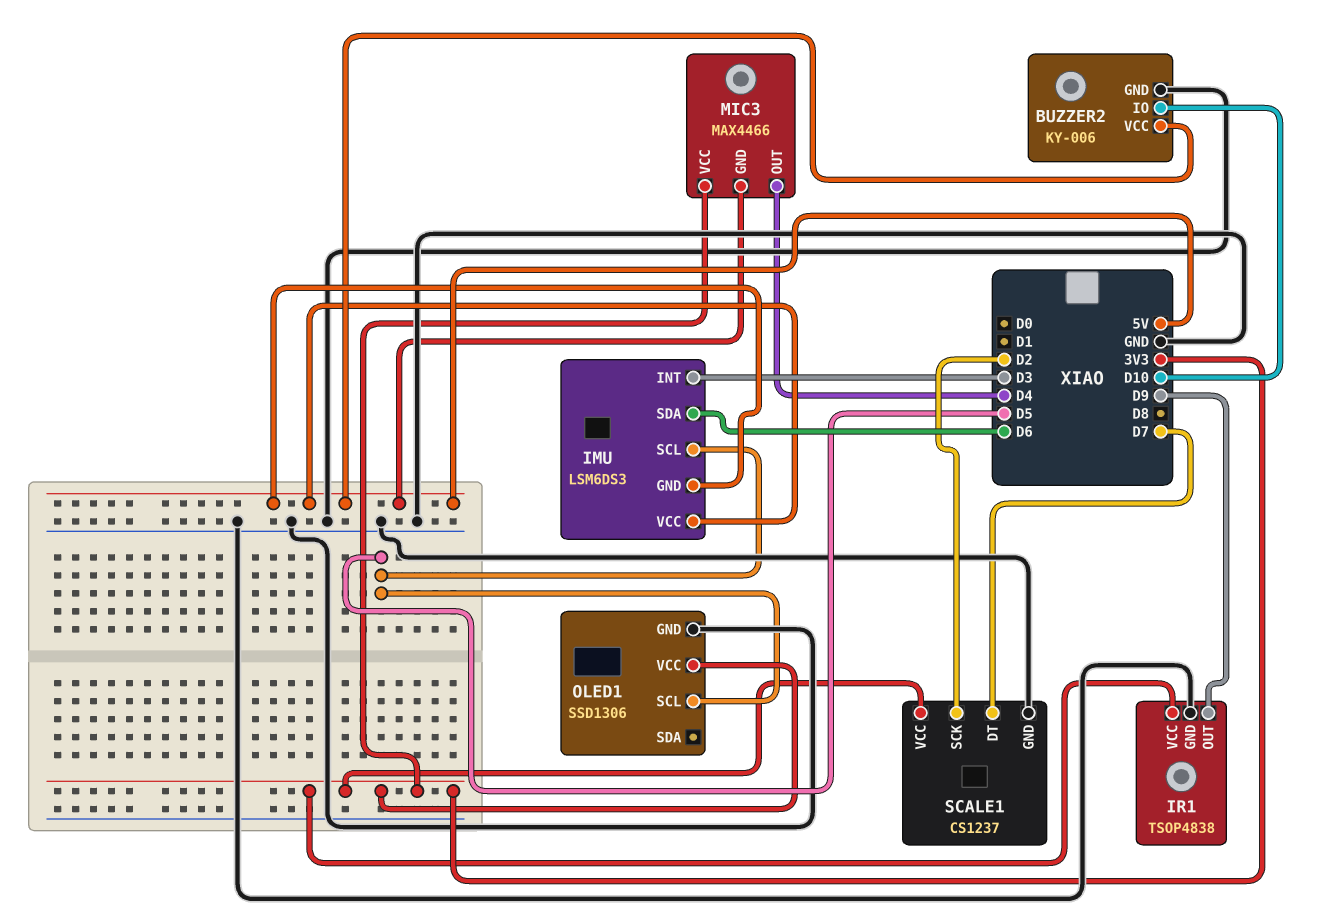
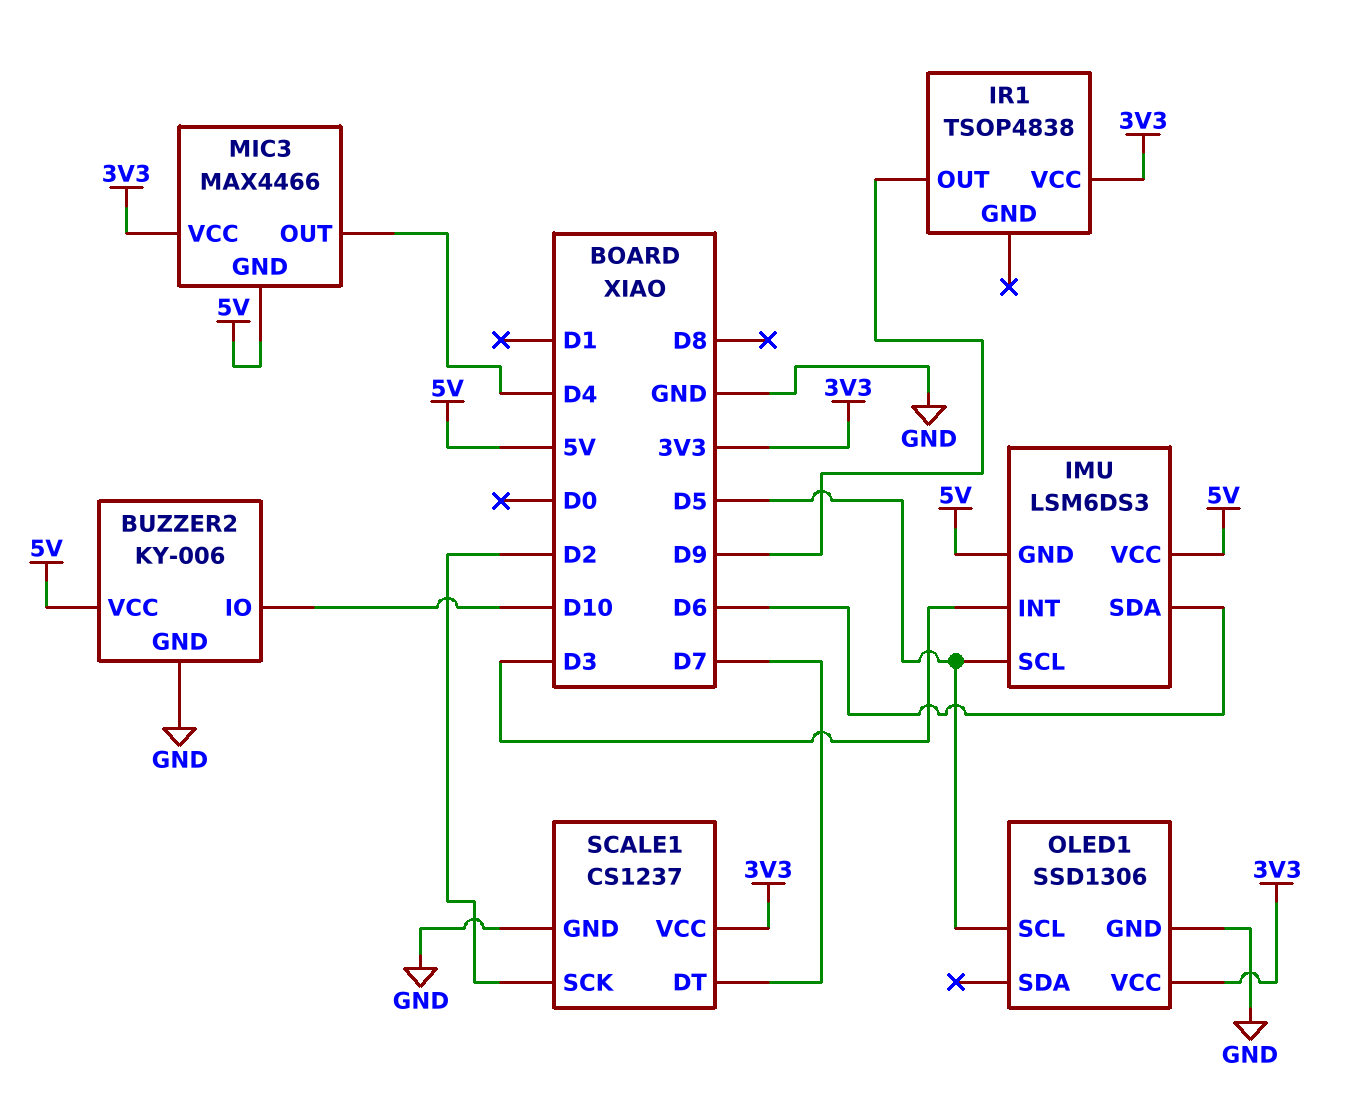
IR1 pin GND: GND -> none

